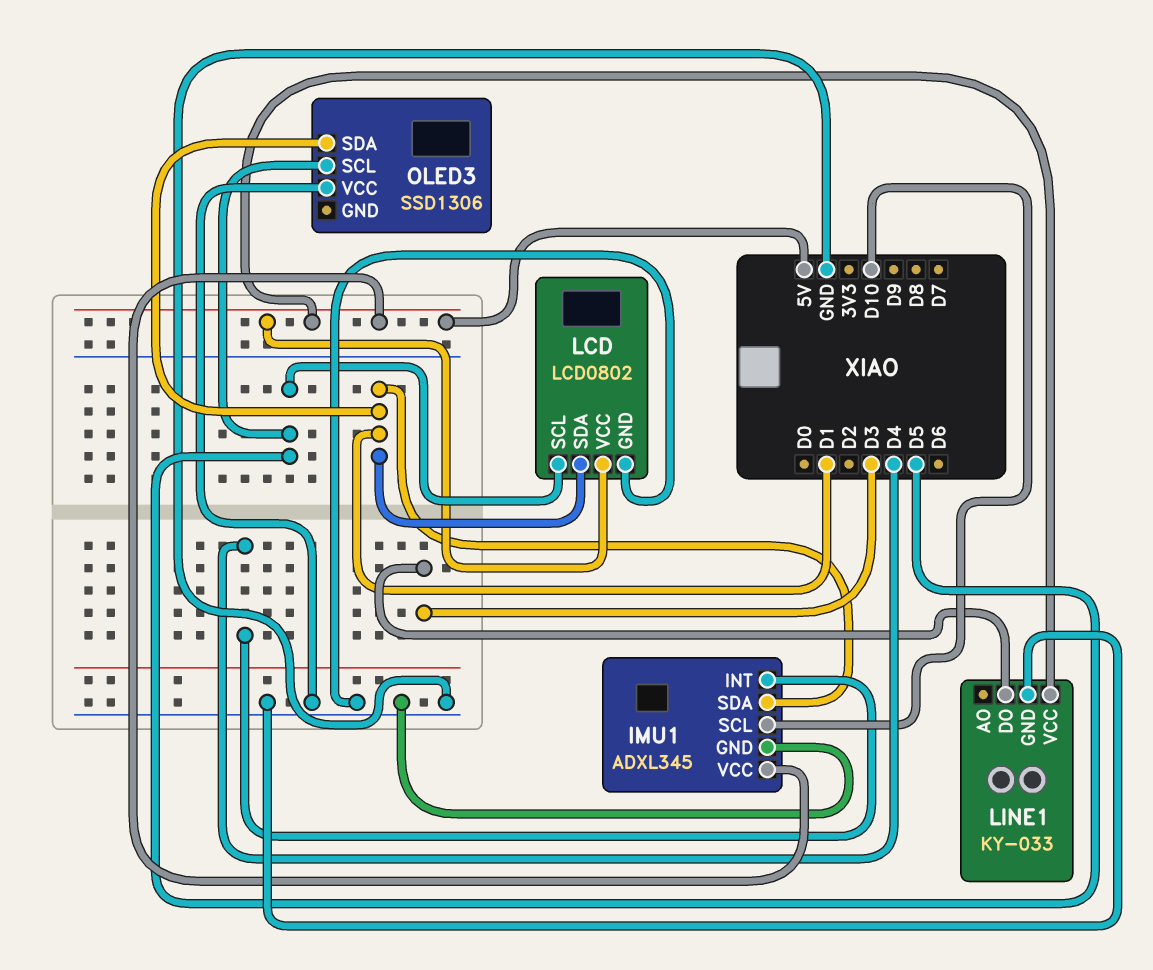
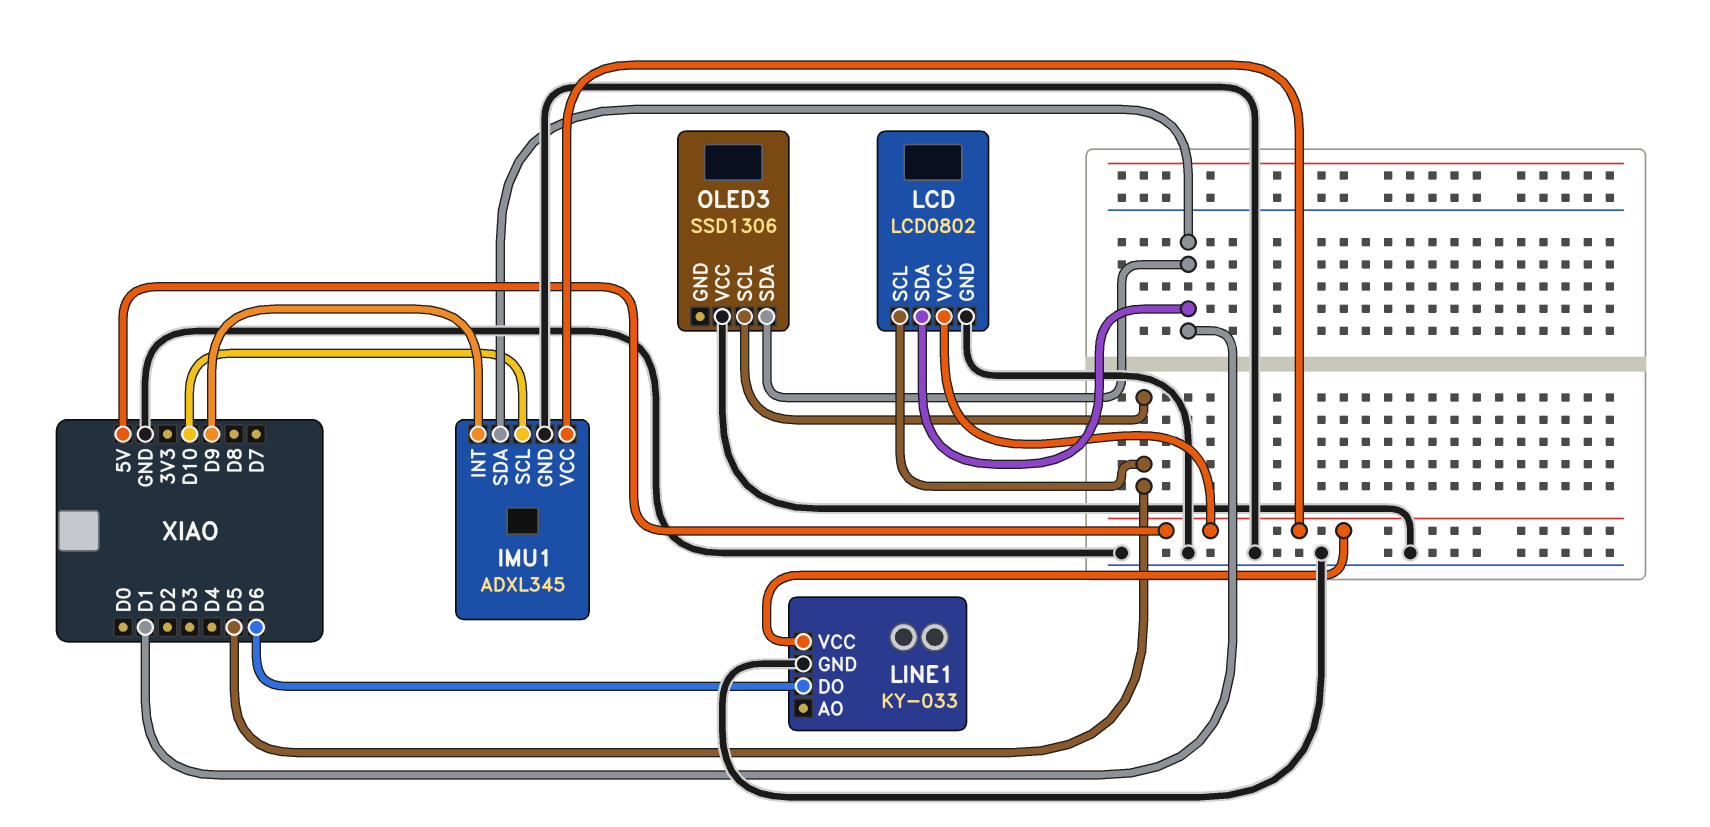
IMU1 pin INT: D4 -> D9
LINE1 pin DO: D3 -> D6

